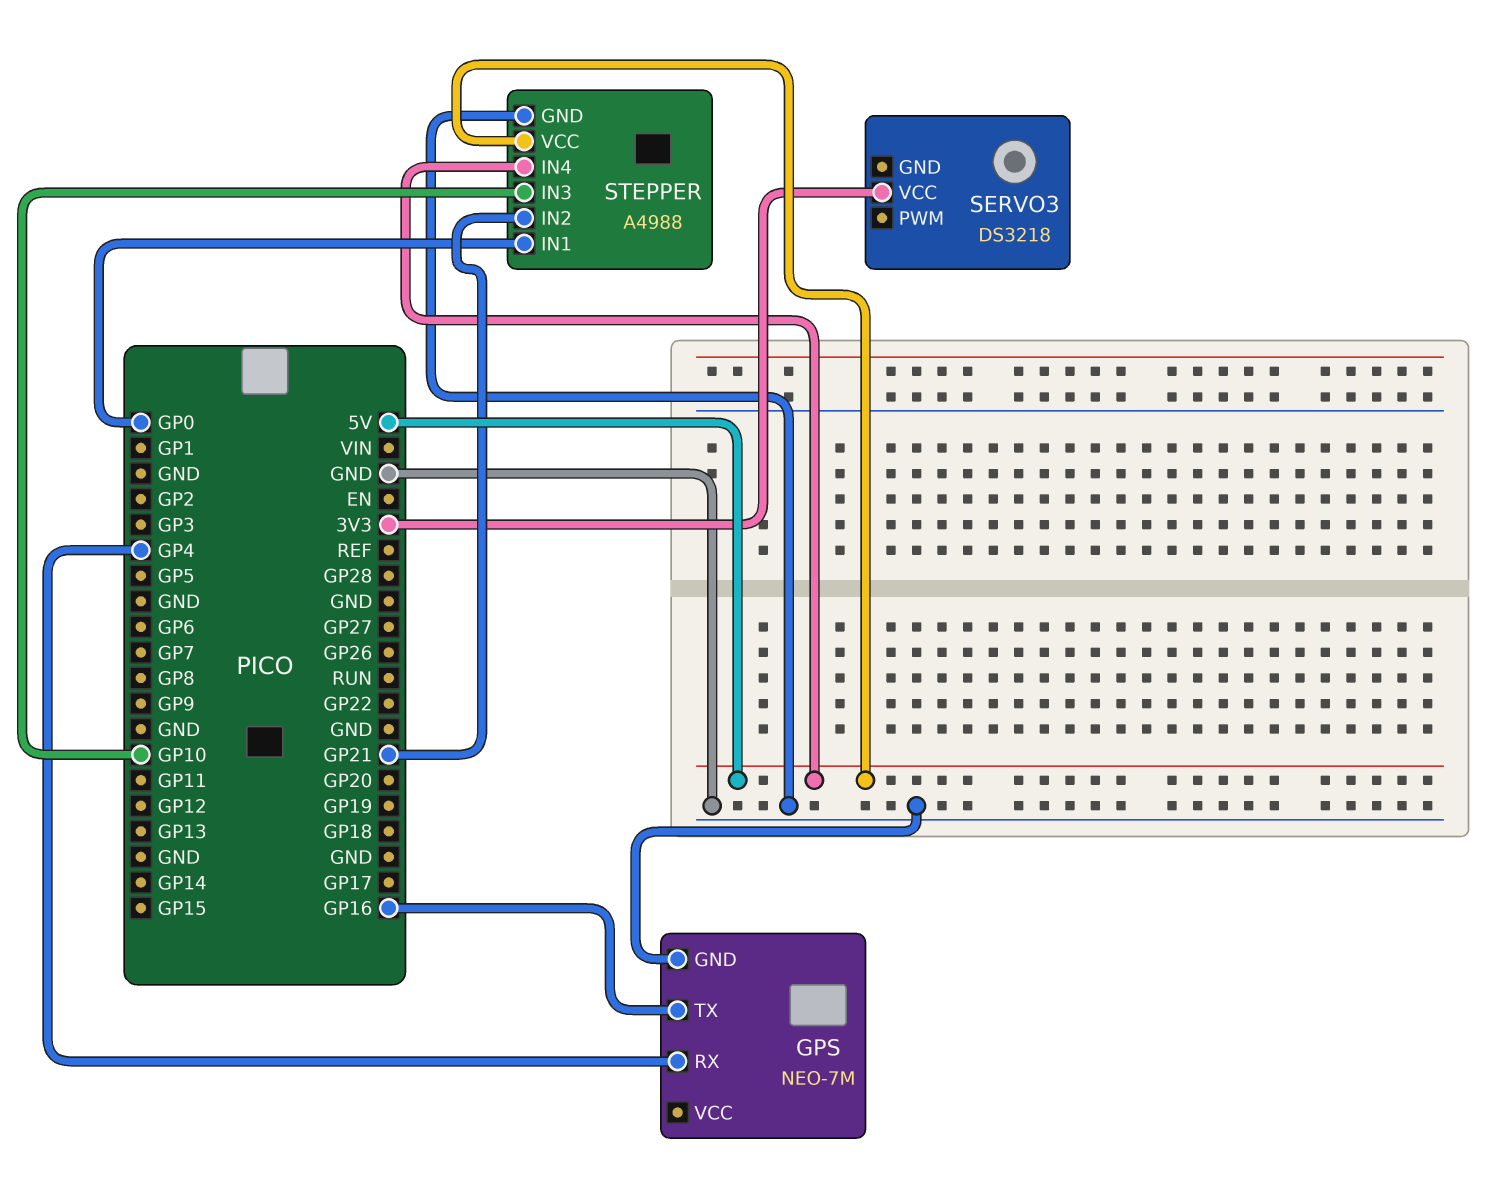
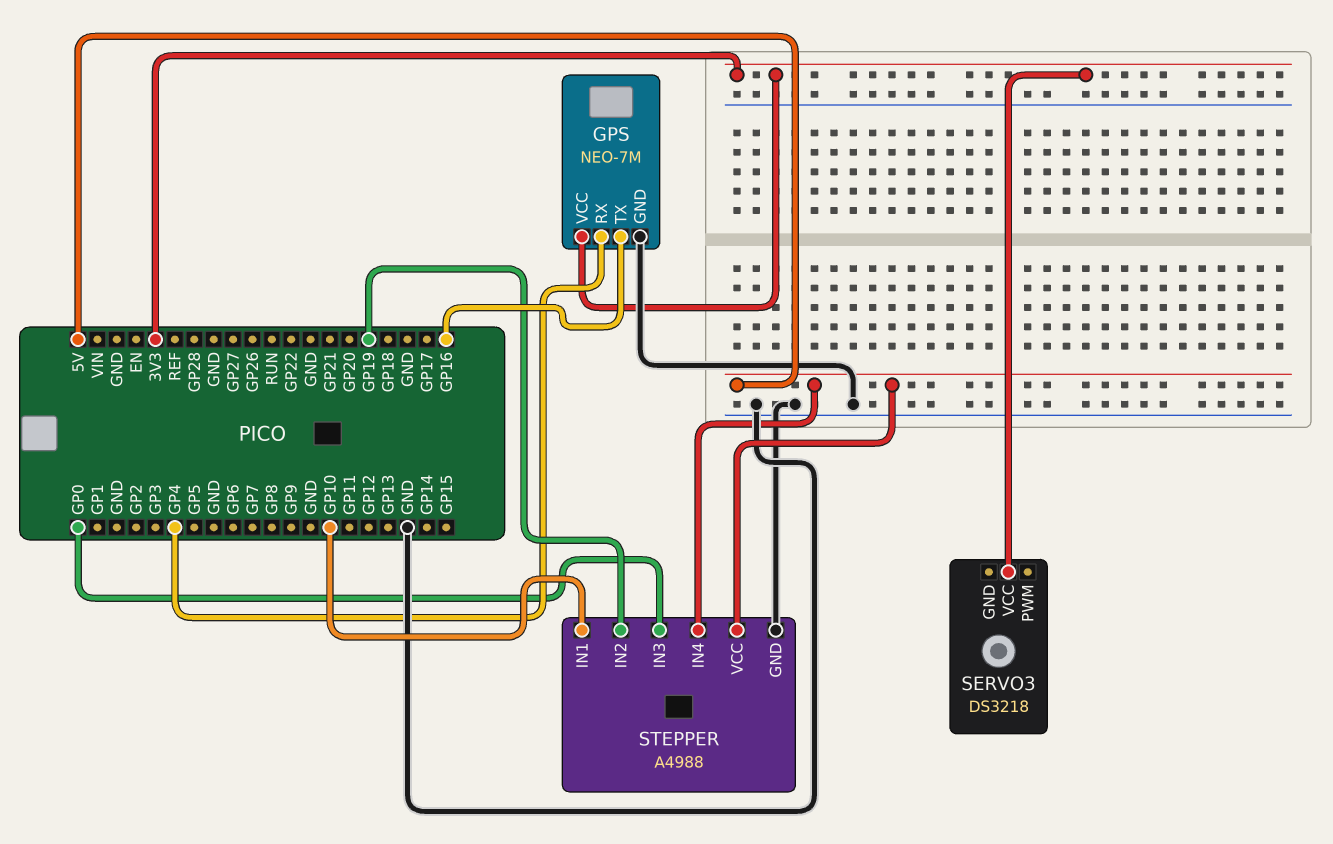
GPS pin VCC: none -> 3V3
STEPPER pin IN1: GP0 -> GP10
STEPPER pin IN2: GP21 -> GP19
STEPPER pin IN3: GP10 -> GP0

